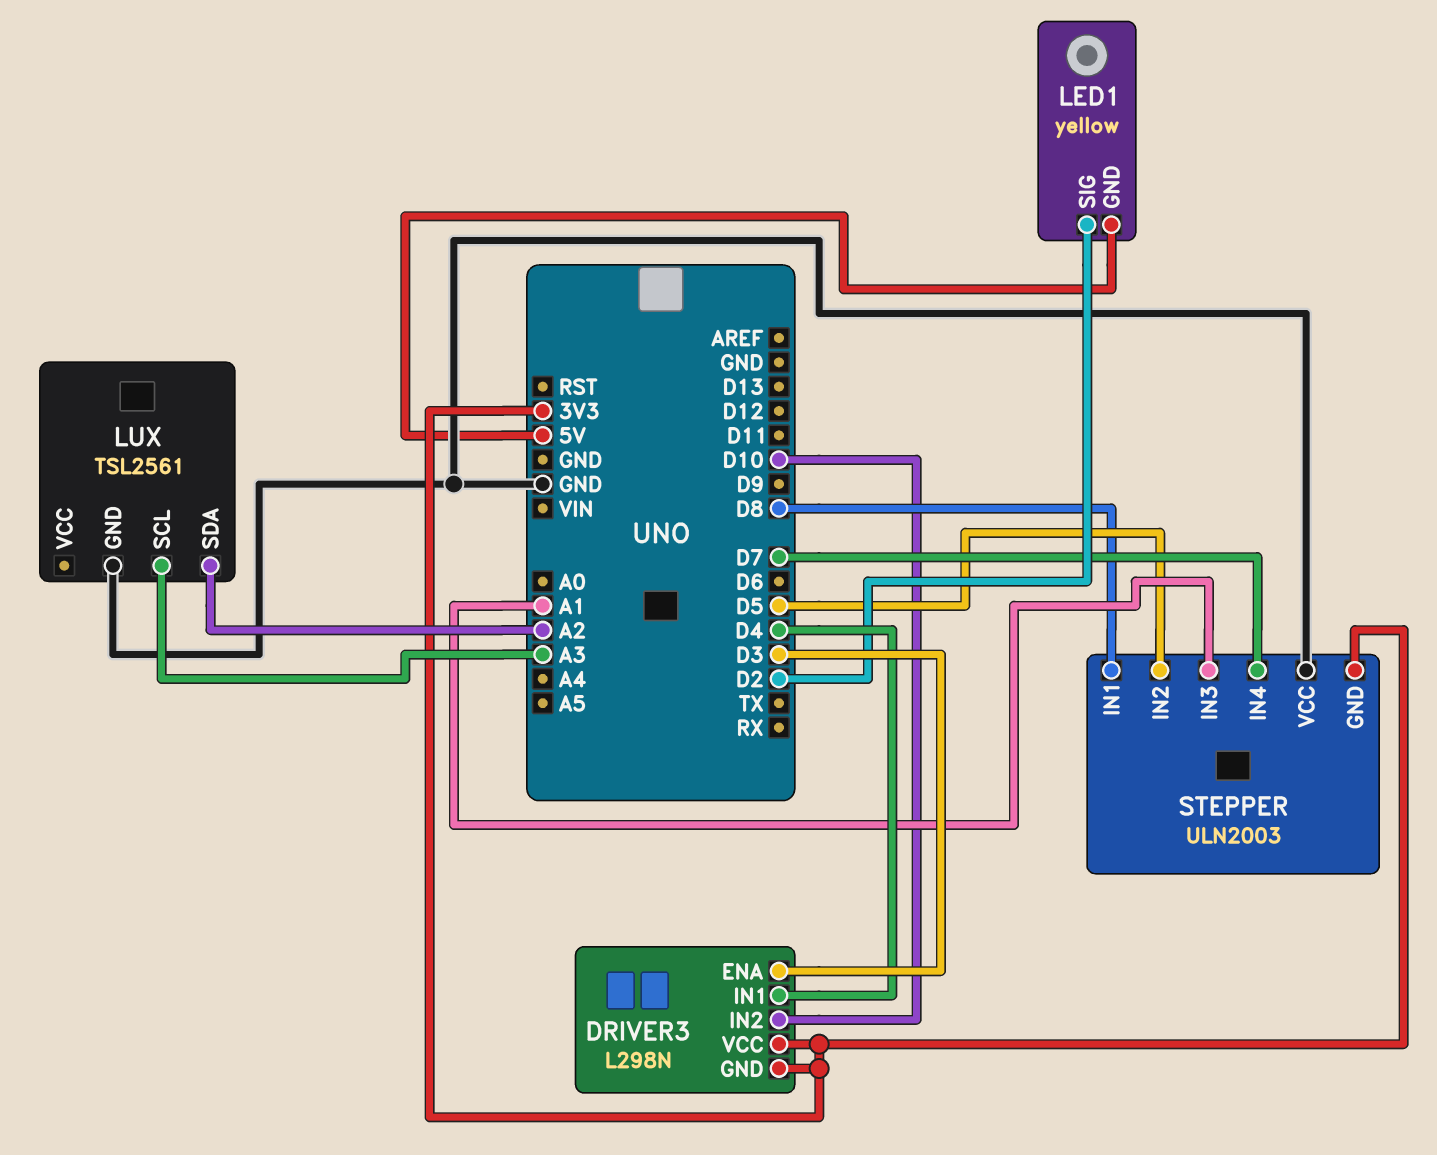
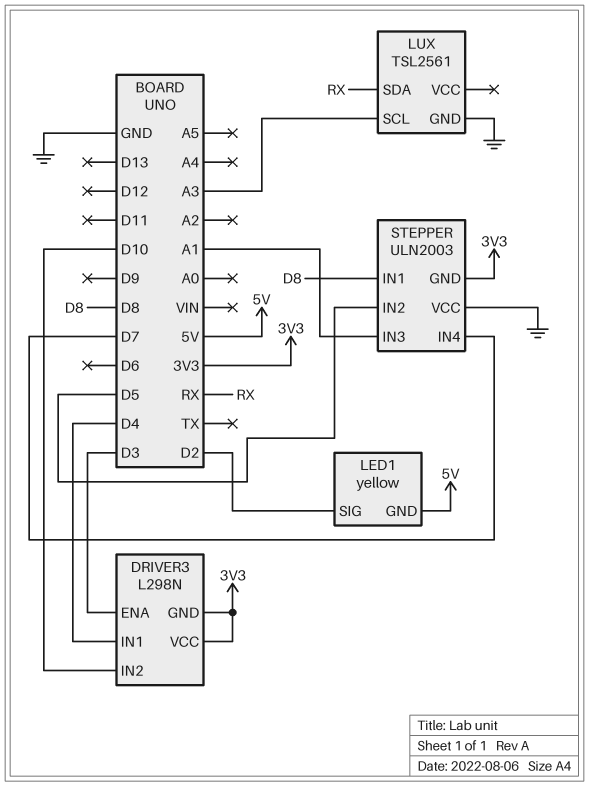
LUX pin SDA: A2 -> RX

